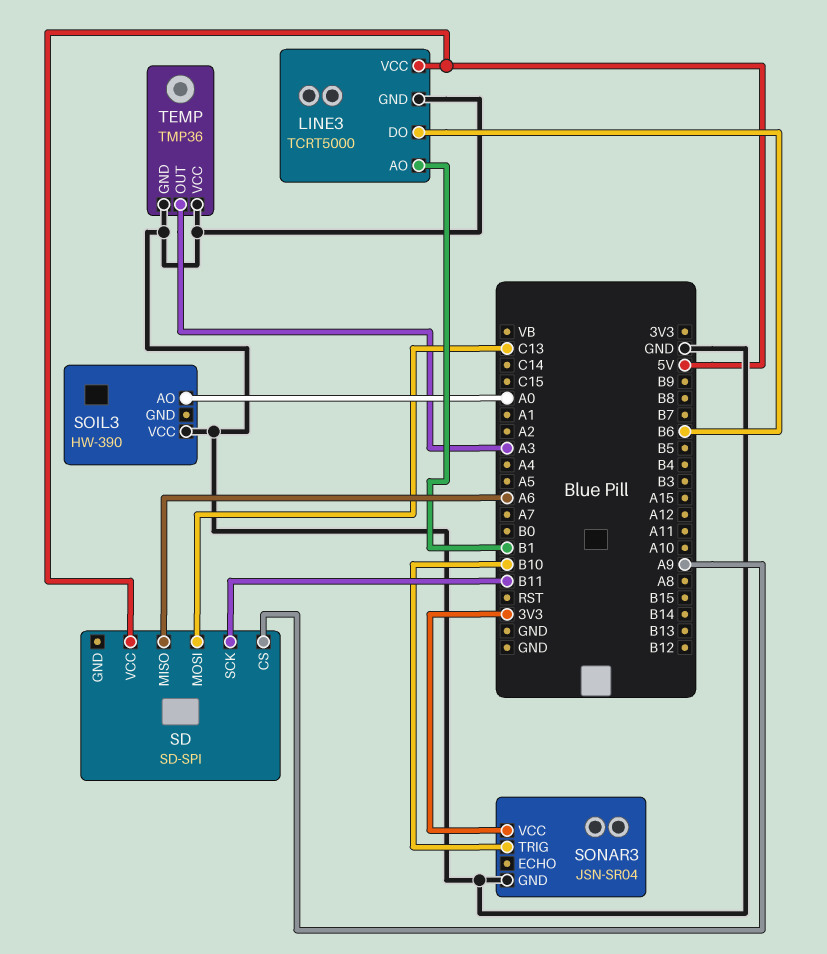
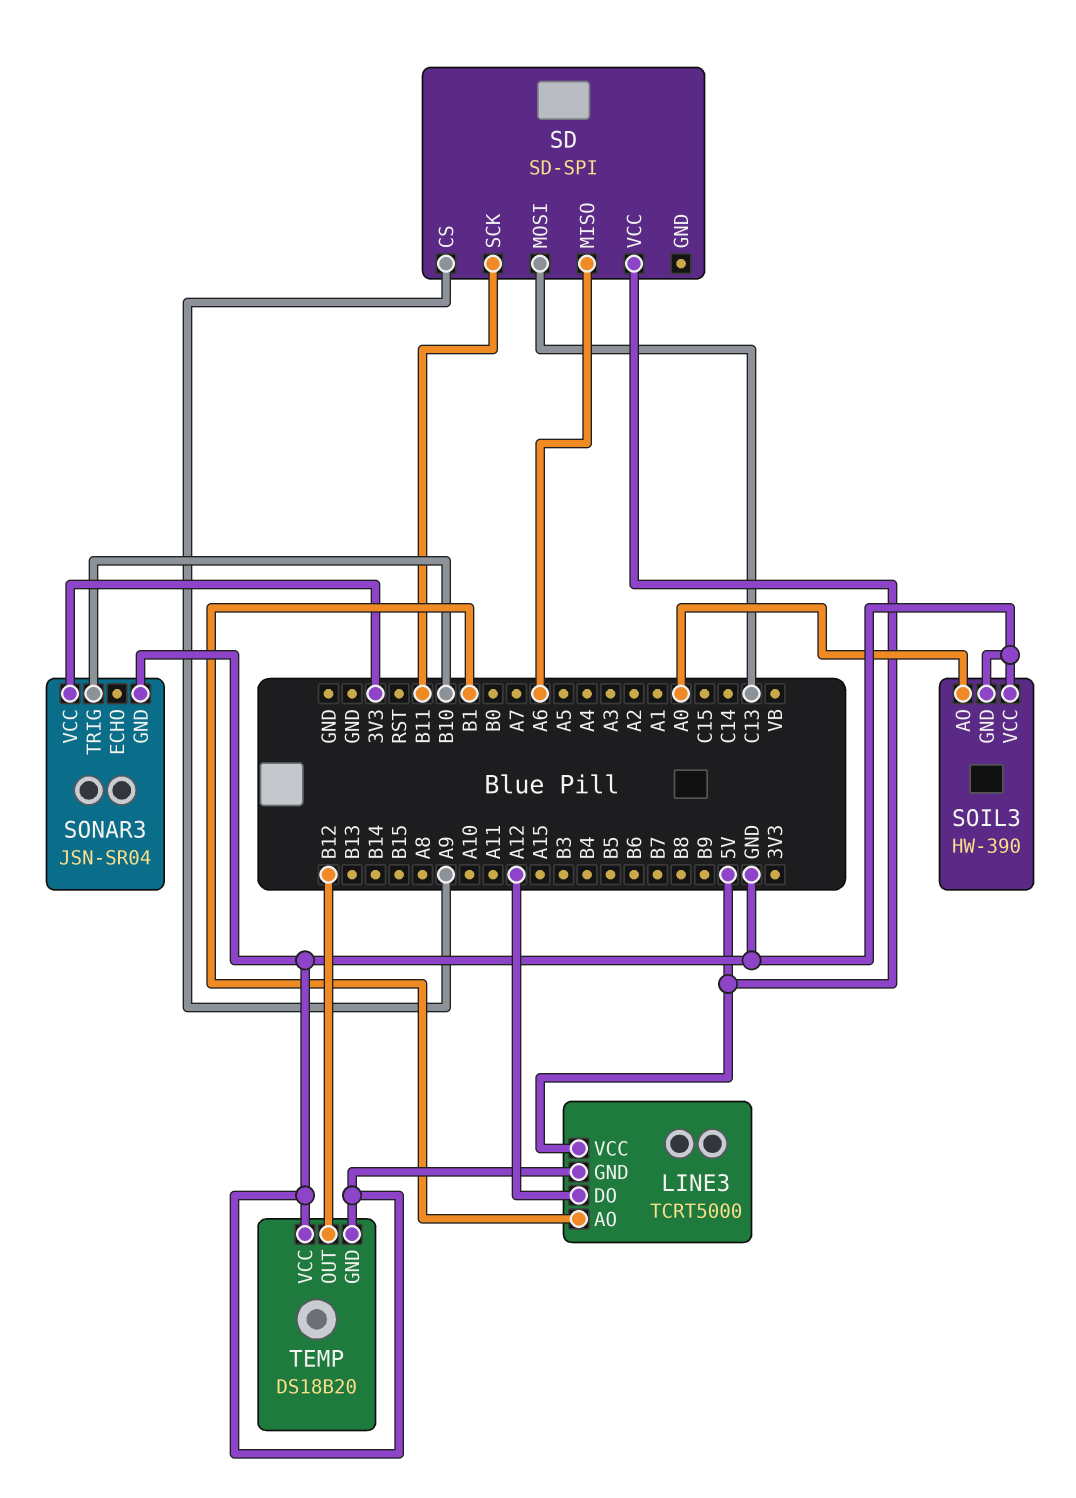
LINE3 pin DO: B6 -> A12
SOIL3 pin GND: none -> GND
TEMP: TMP36 -> DS18B20
TEMP pin OUT: A3 -> B12

